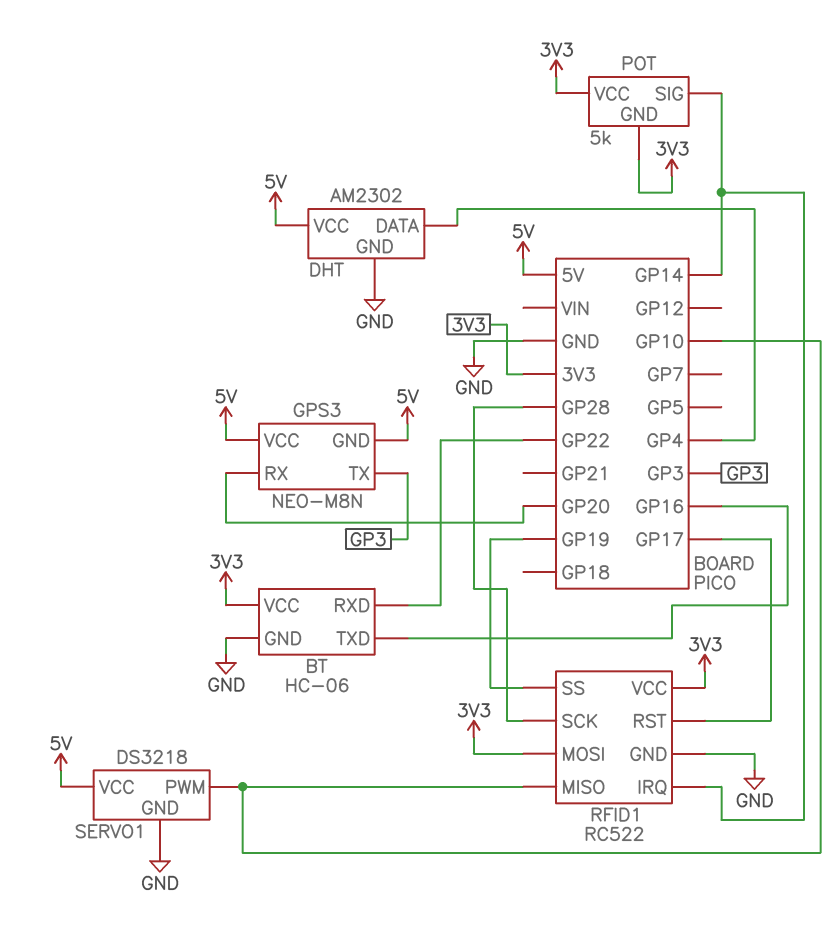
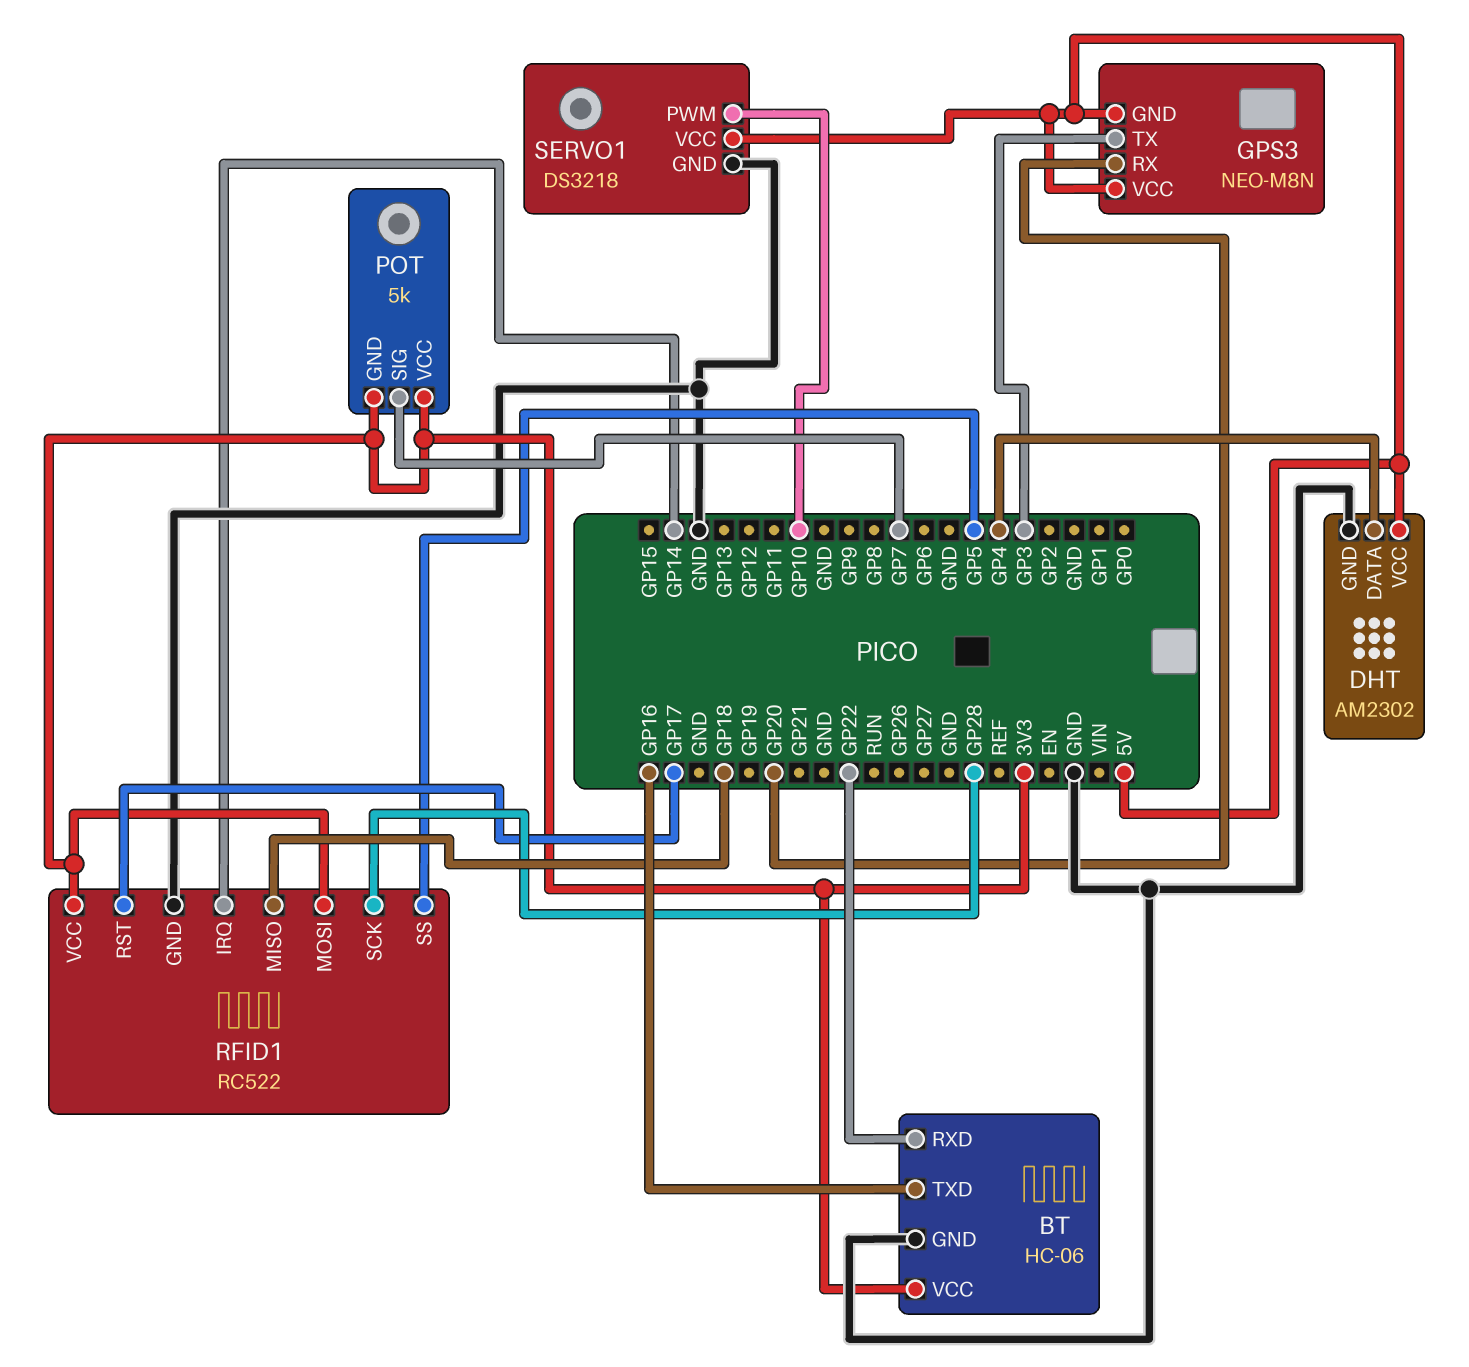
POT pin SIG: GP14 -> GP7
RFID1 pin MISO: GP10 -> GP18
RFID1 pin SS: GP19 -> GP5

